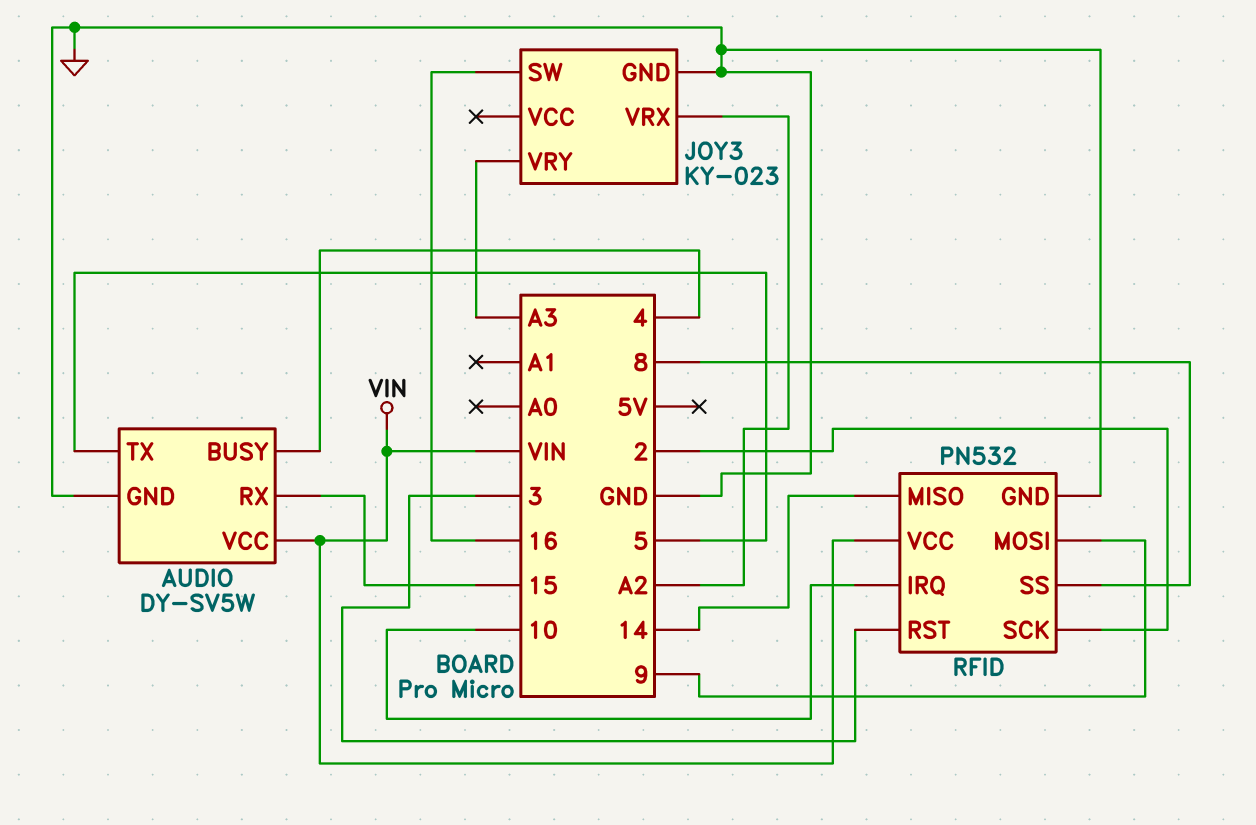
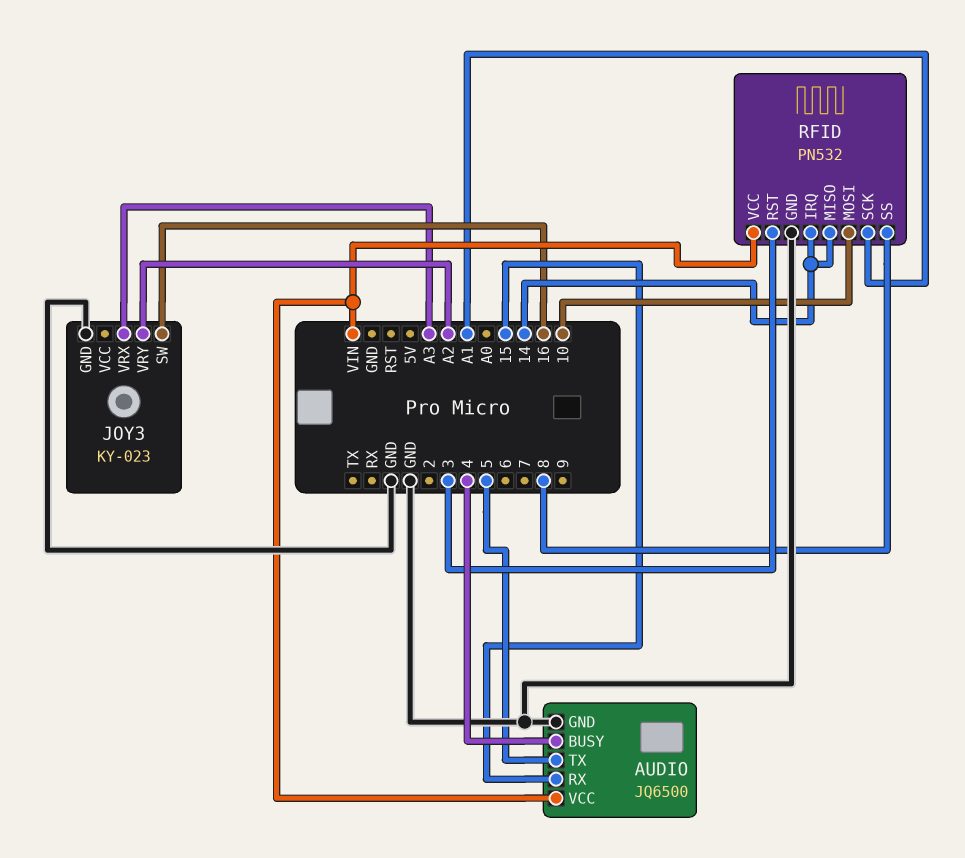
AUDIO: DY-SV5W -> JQ6500
JOY3 pin VRX: A2 -> A3
JOY3 pin VRY: A3 -> A2
RFID pin IRQ: 10 -> 14
RFID pin MOSI: 9 -> 10
RFID pin SCK: 2 -> A1

